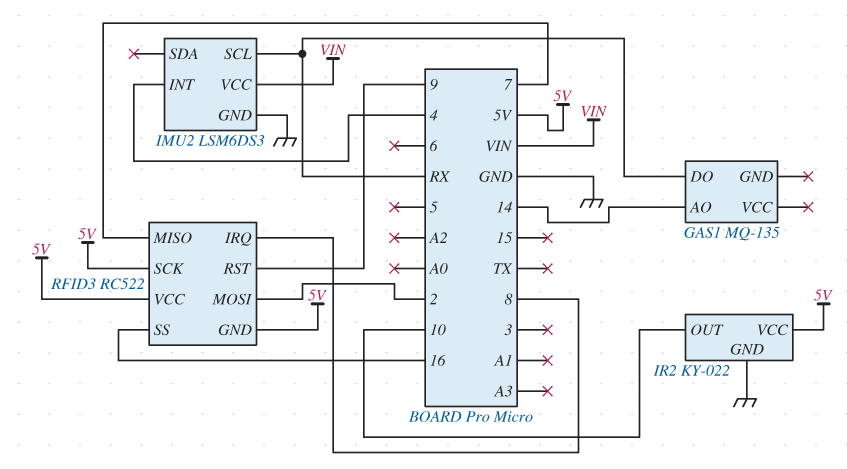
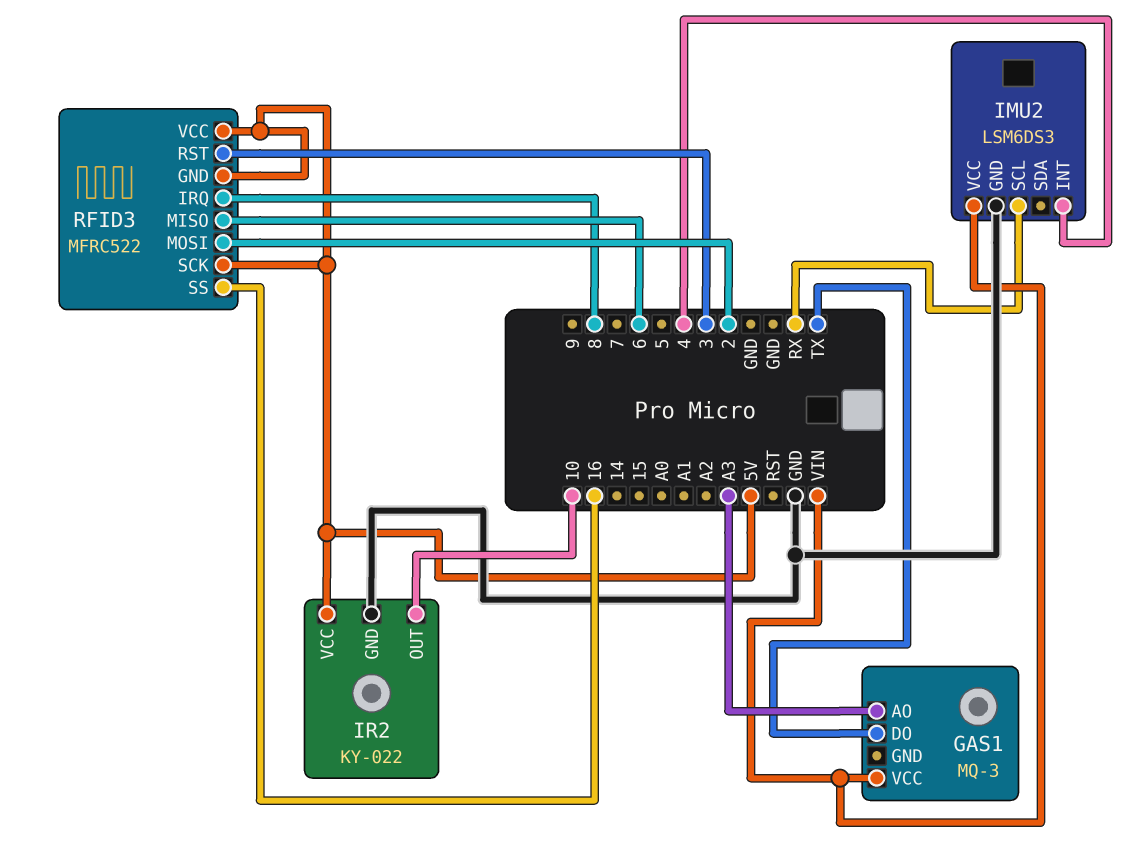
GAS1: MQ-135 -> MQ-3
GAS1 pin AO: 14 -> A3
GAS1 pin DO: RX -> TX
GAS1 pin VCC: none -> VIN
RFID3: RC522 -> MFRC522
RFID3 pin MISO: 7 -> 6
RFID3 pin RST: 9 -> 3

